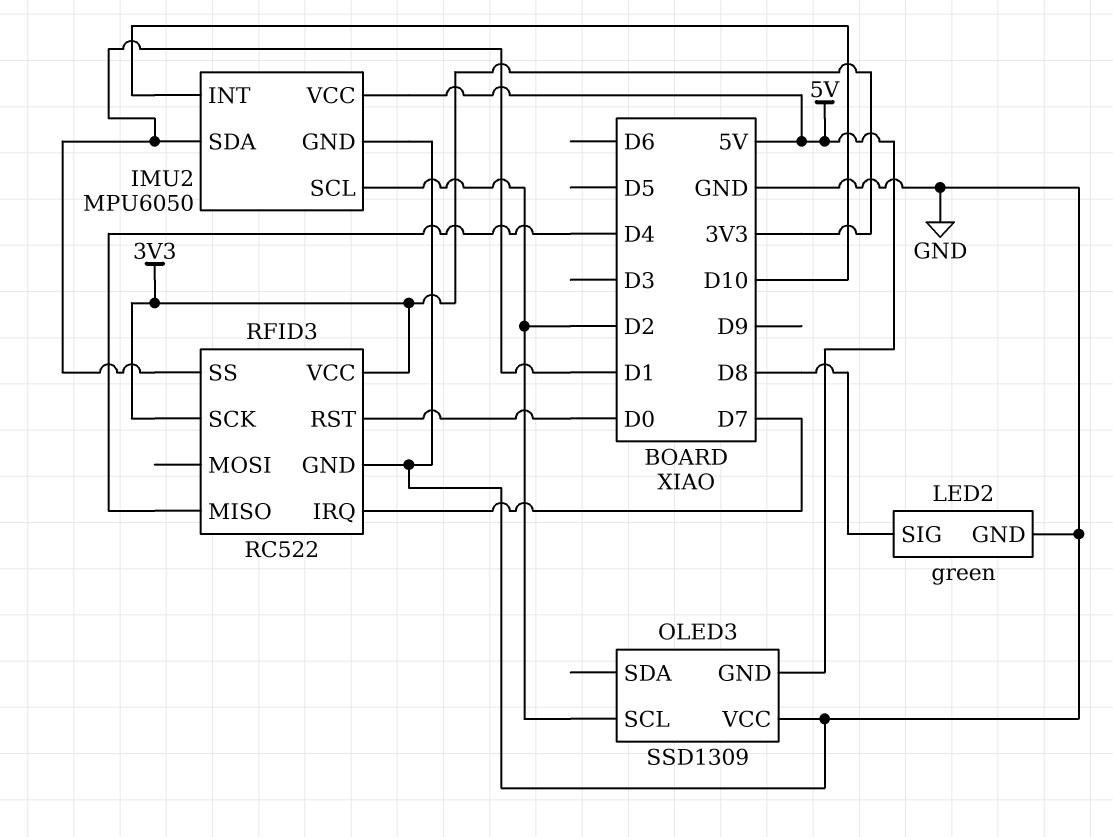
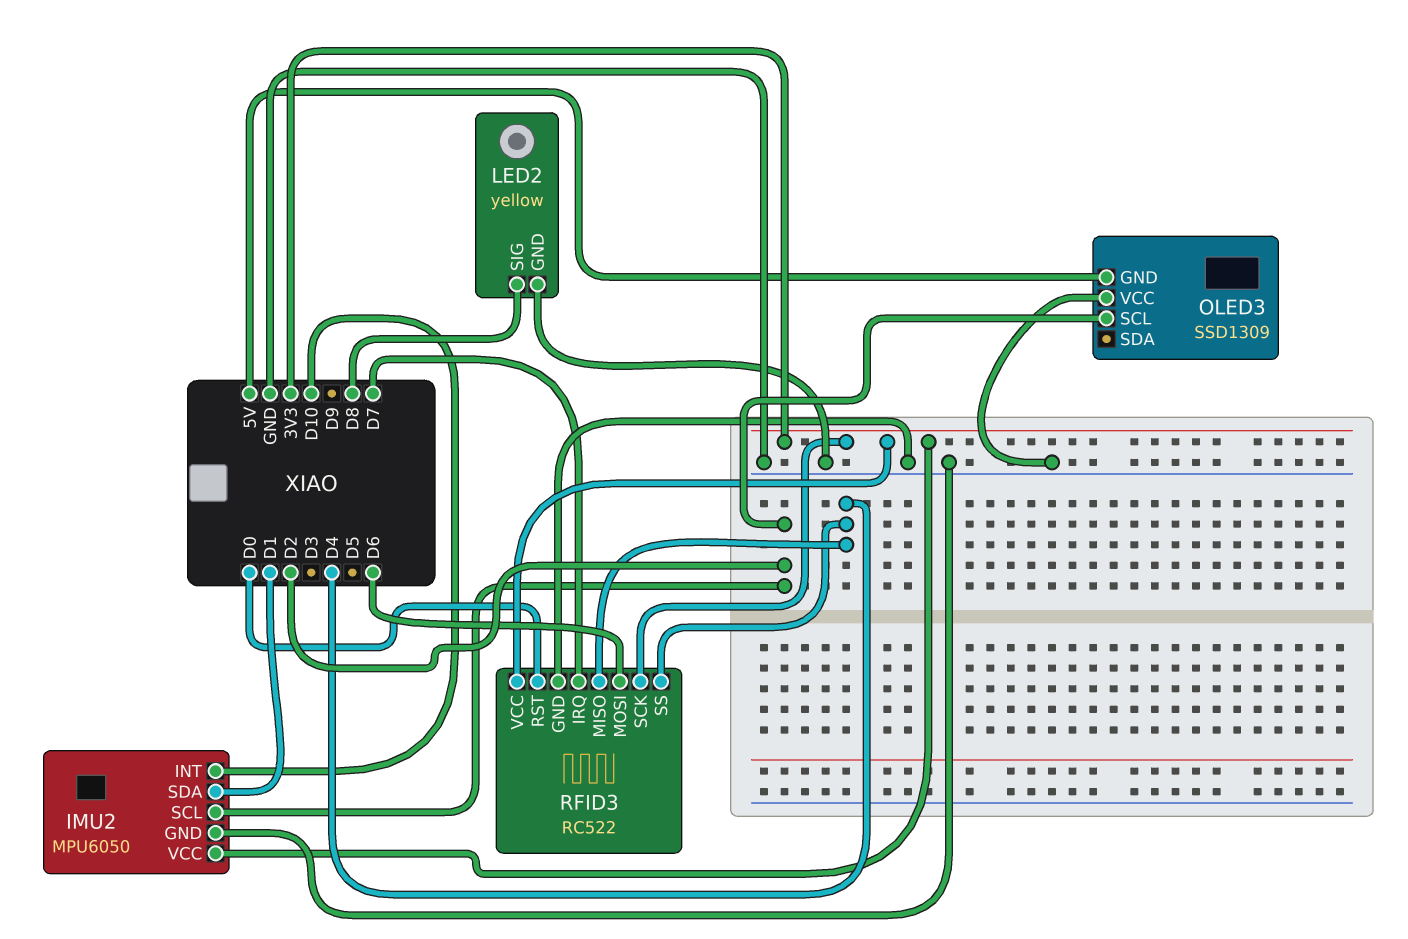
IMU2 pin VCC: 5V -> 3V3
LED2: green -> yellow
RFID3 pin MOSI: none -> D6
RFID3 pin SS: D1 -> D4

